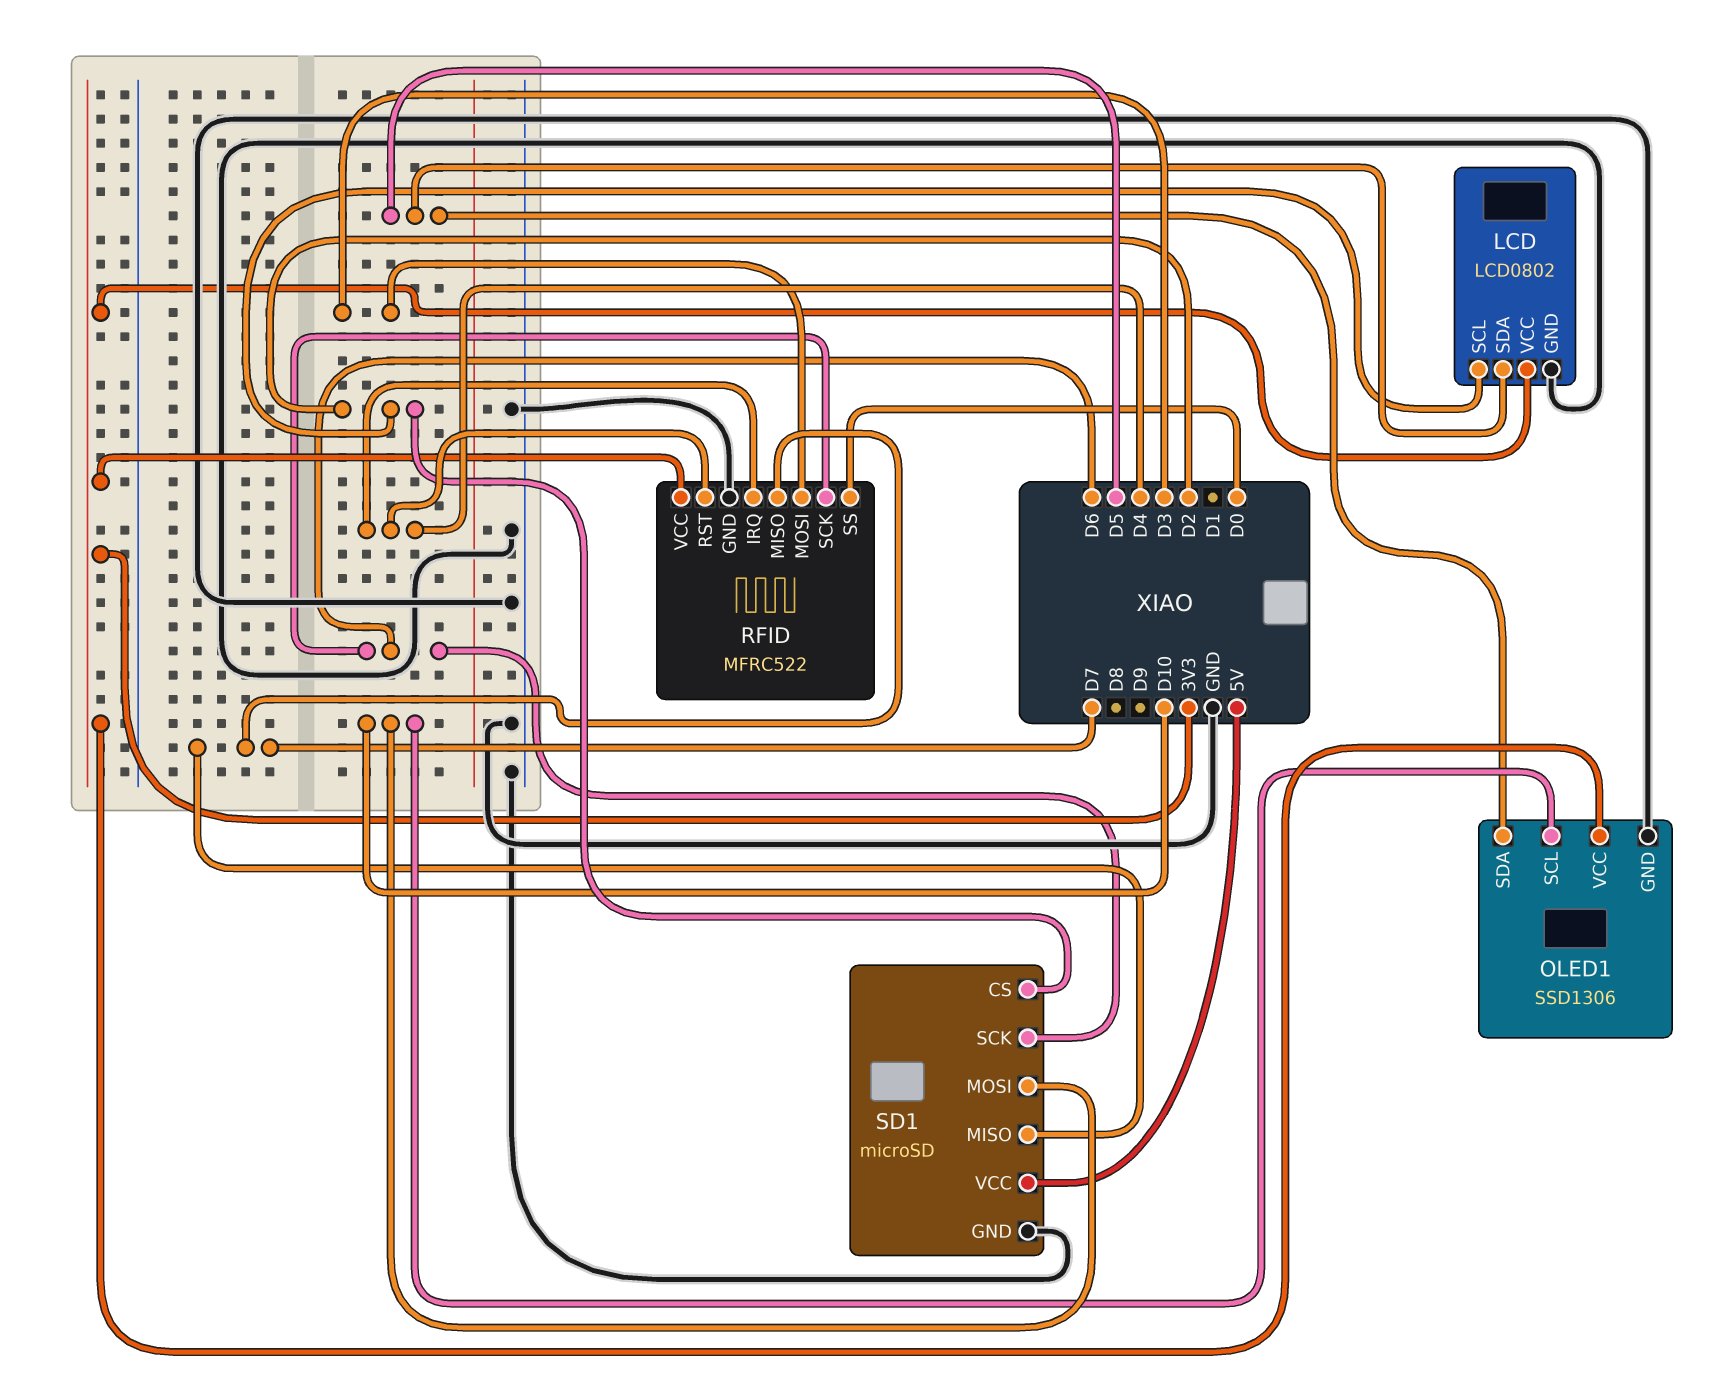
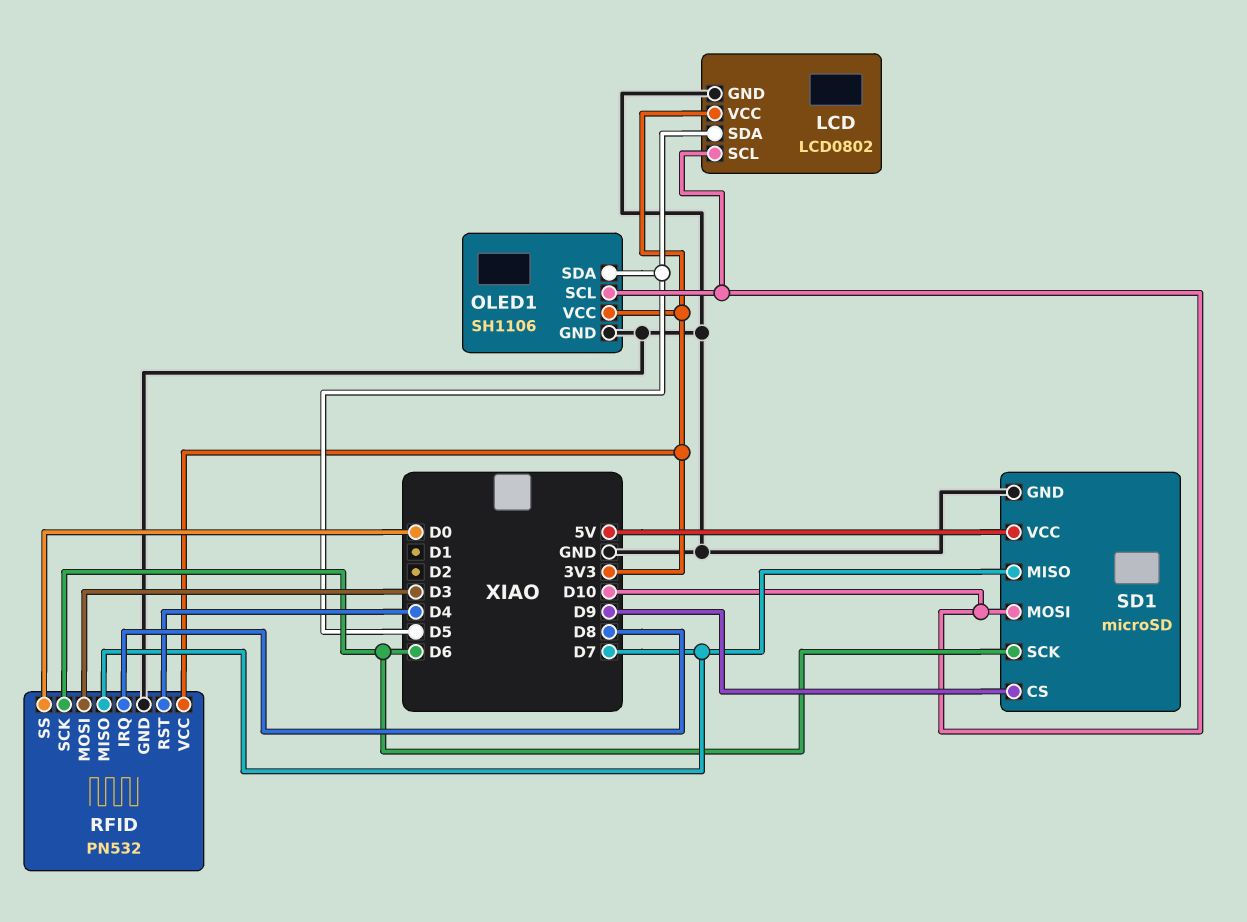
LCD pin SCL: D2 -> D10
OLED1: SSD1306 -> SH1106
RFID: MFRC522 -> PN532
RFID pin IRQ: D4 -> D8
SD1 pin CS: D2 -> D9

